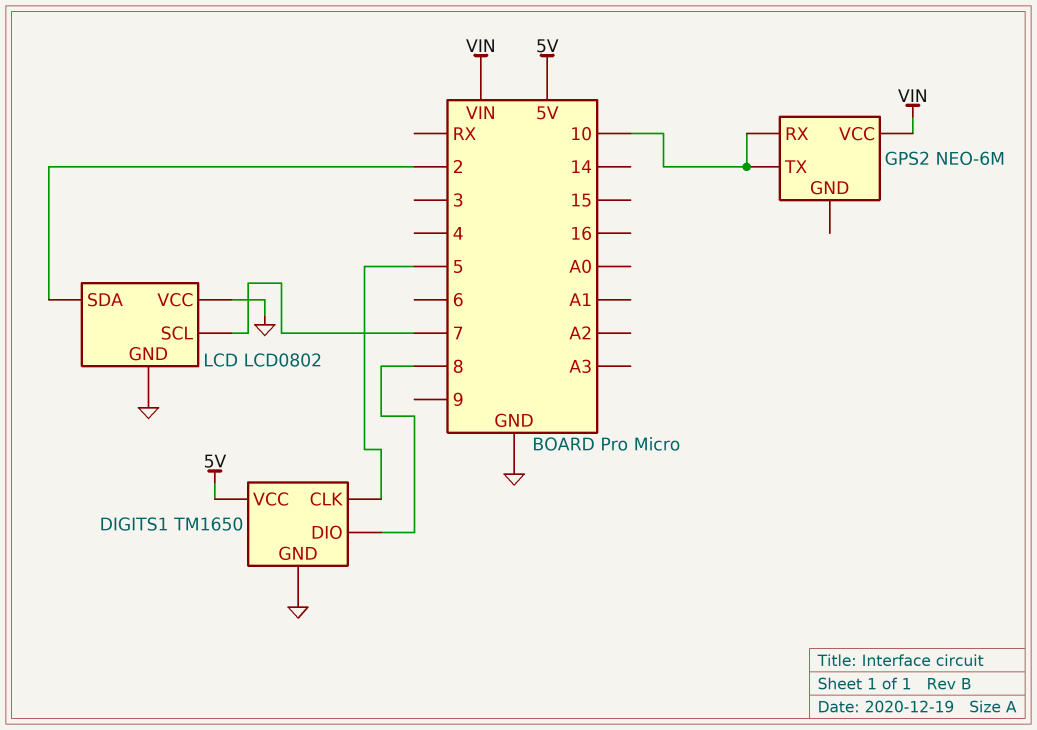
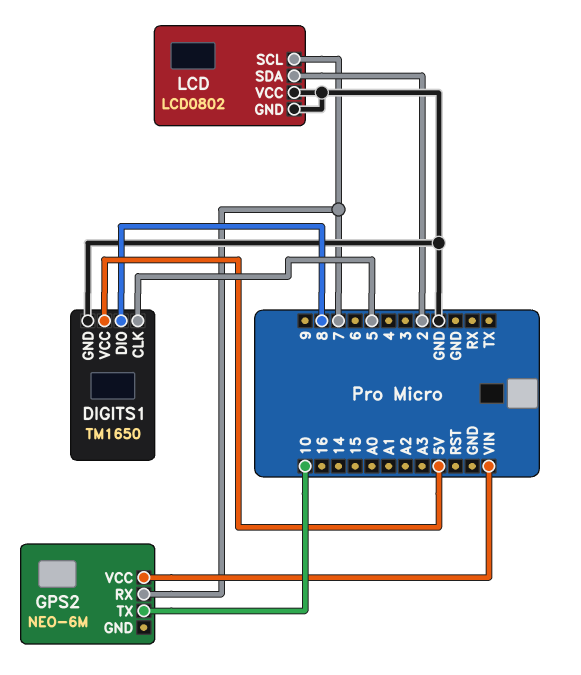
GPS2 pin RX: 10 -> 7

